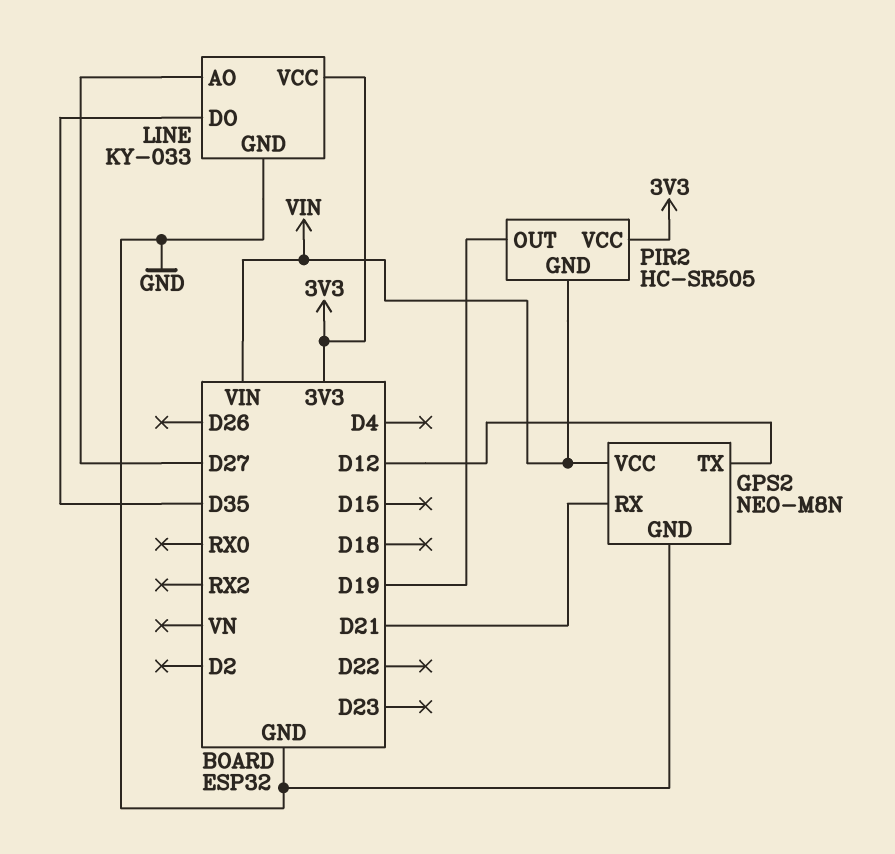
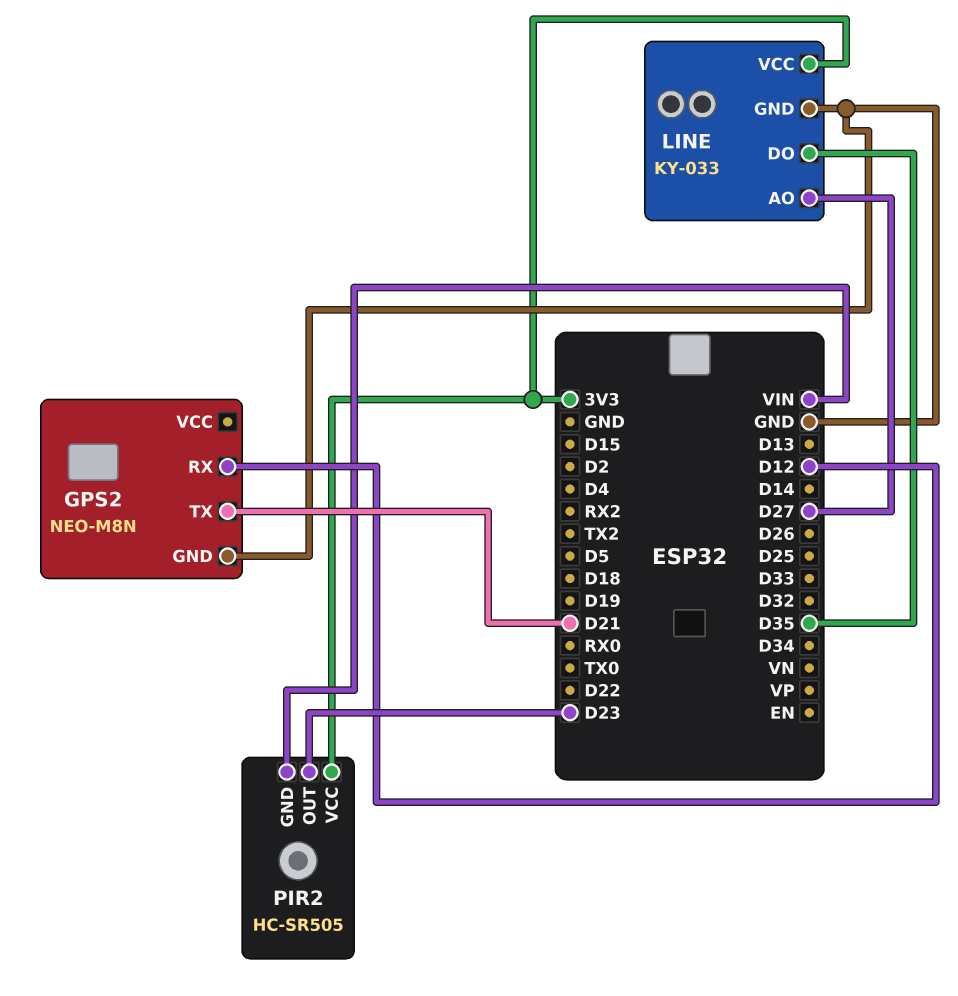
GPS2 pin RX: D21 -> D12
GPS2 pin TX: D12 -> D21
GPS2 pin VCC: VIN -> none
PIR2 pin OUT: D19 -> D23

